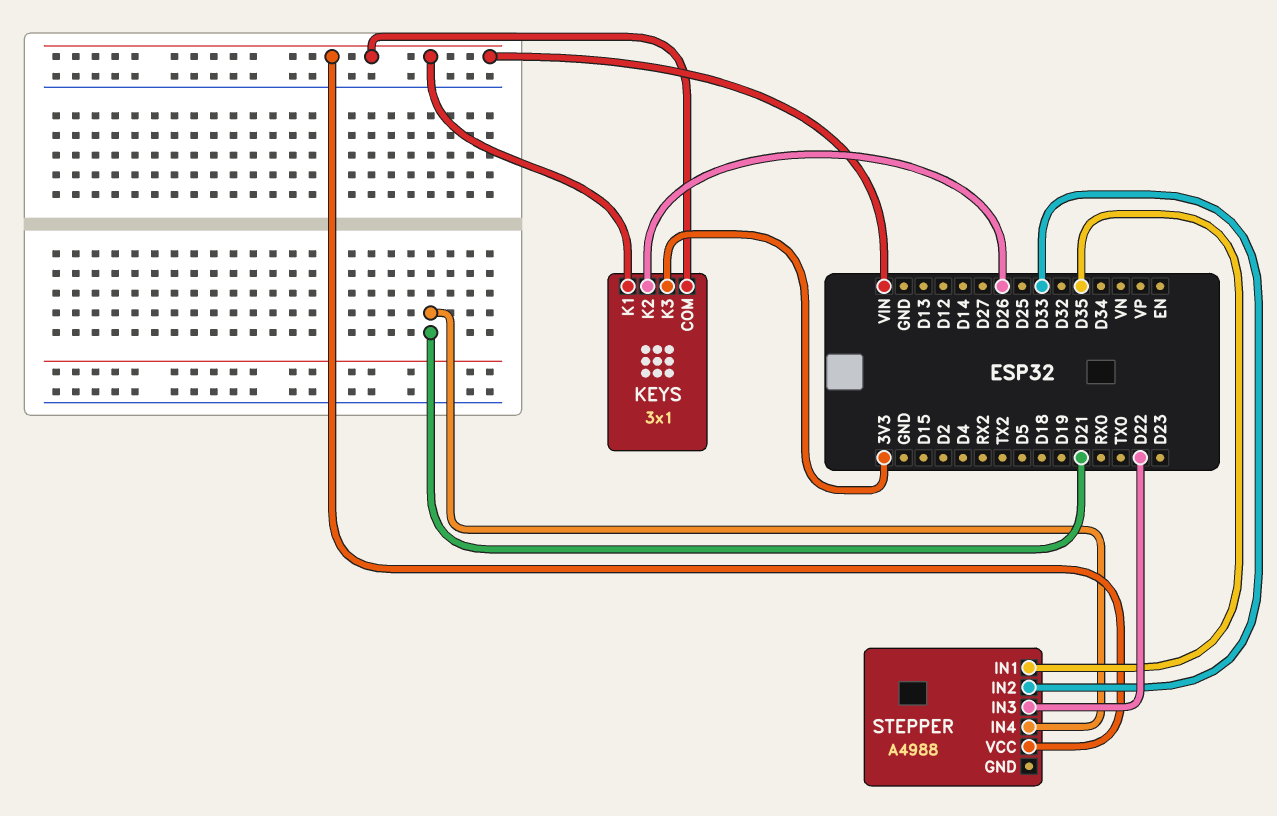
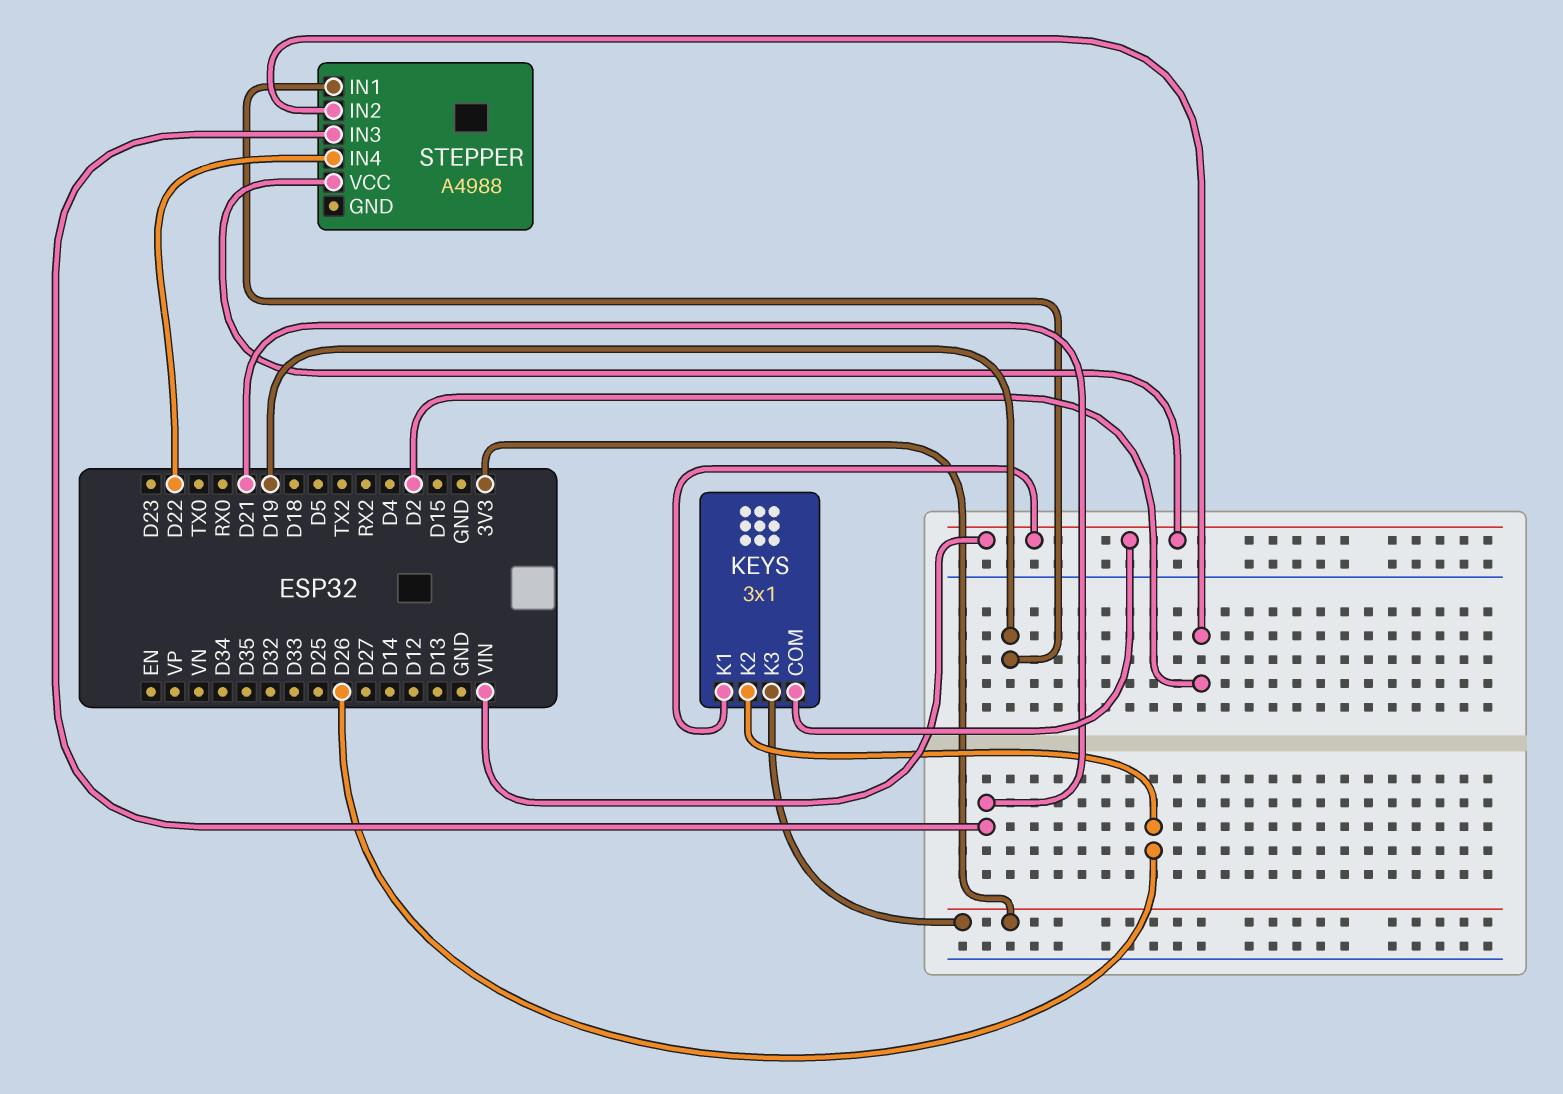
STEPPER pin IN1: D35 -> D19
STEPPER pin IN2: D33 -> D2
STEPPER pin IN3: D22 -> D21
STEPPER pin IN4: D21 -> D22

